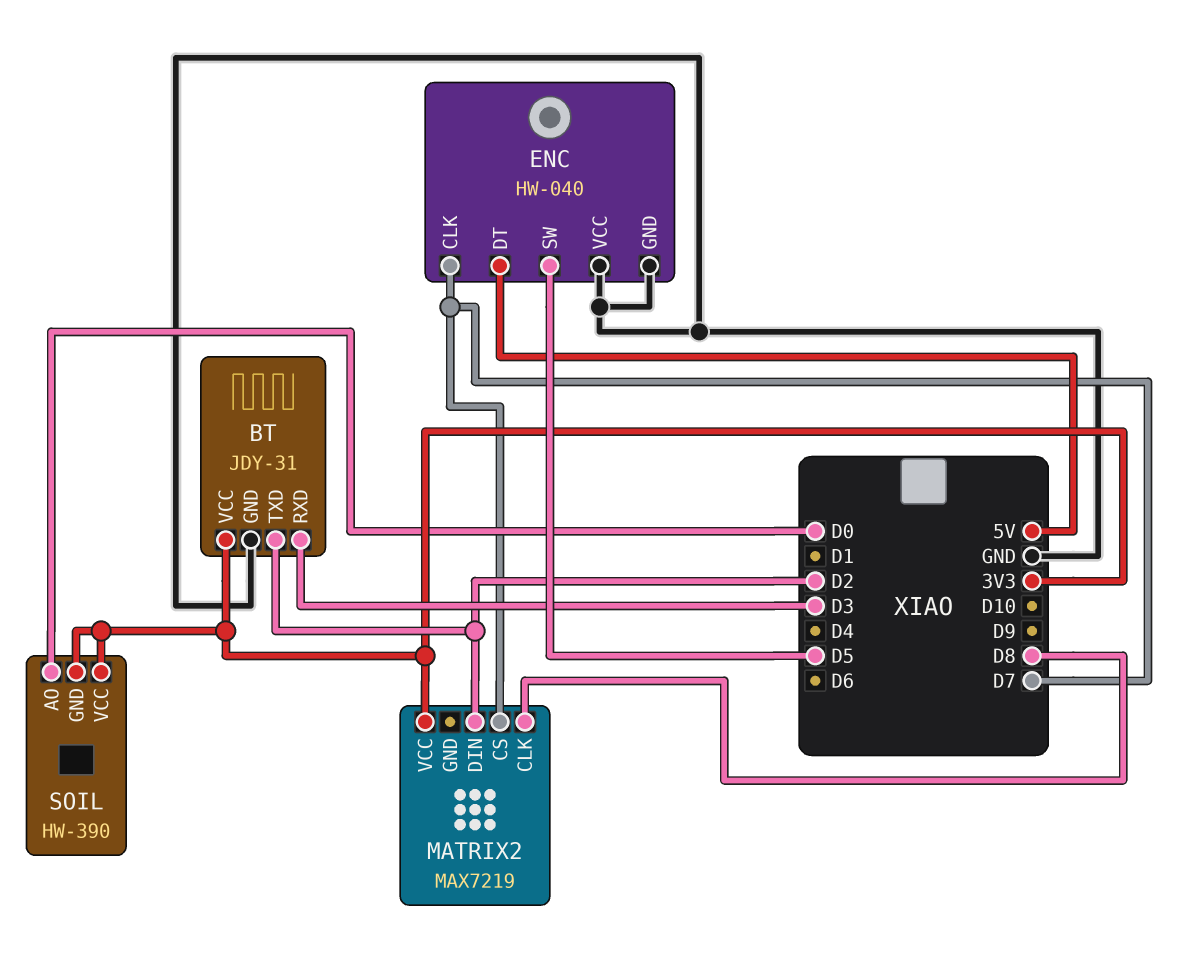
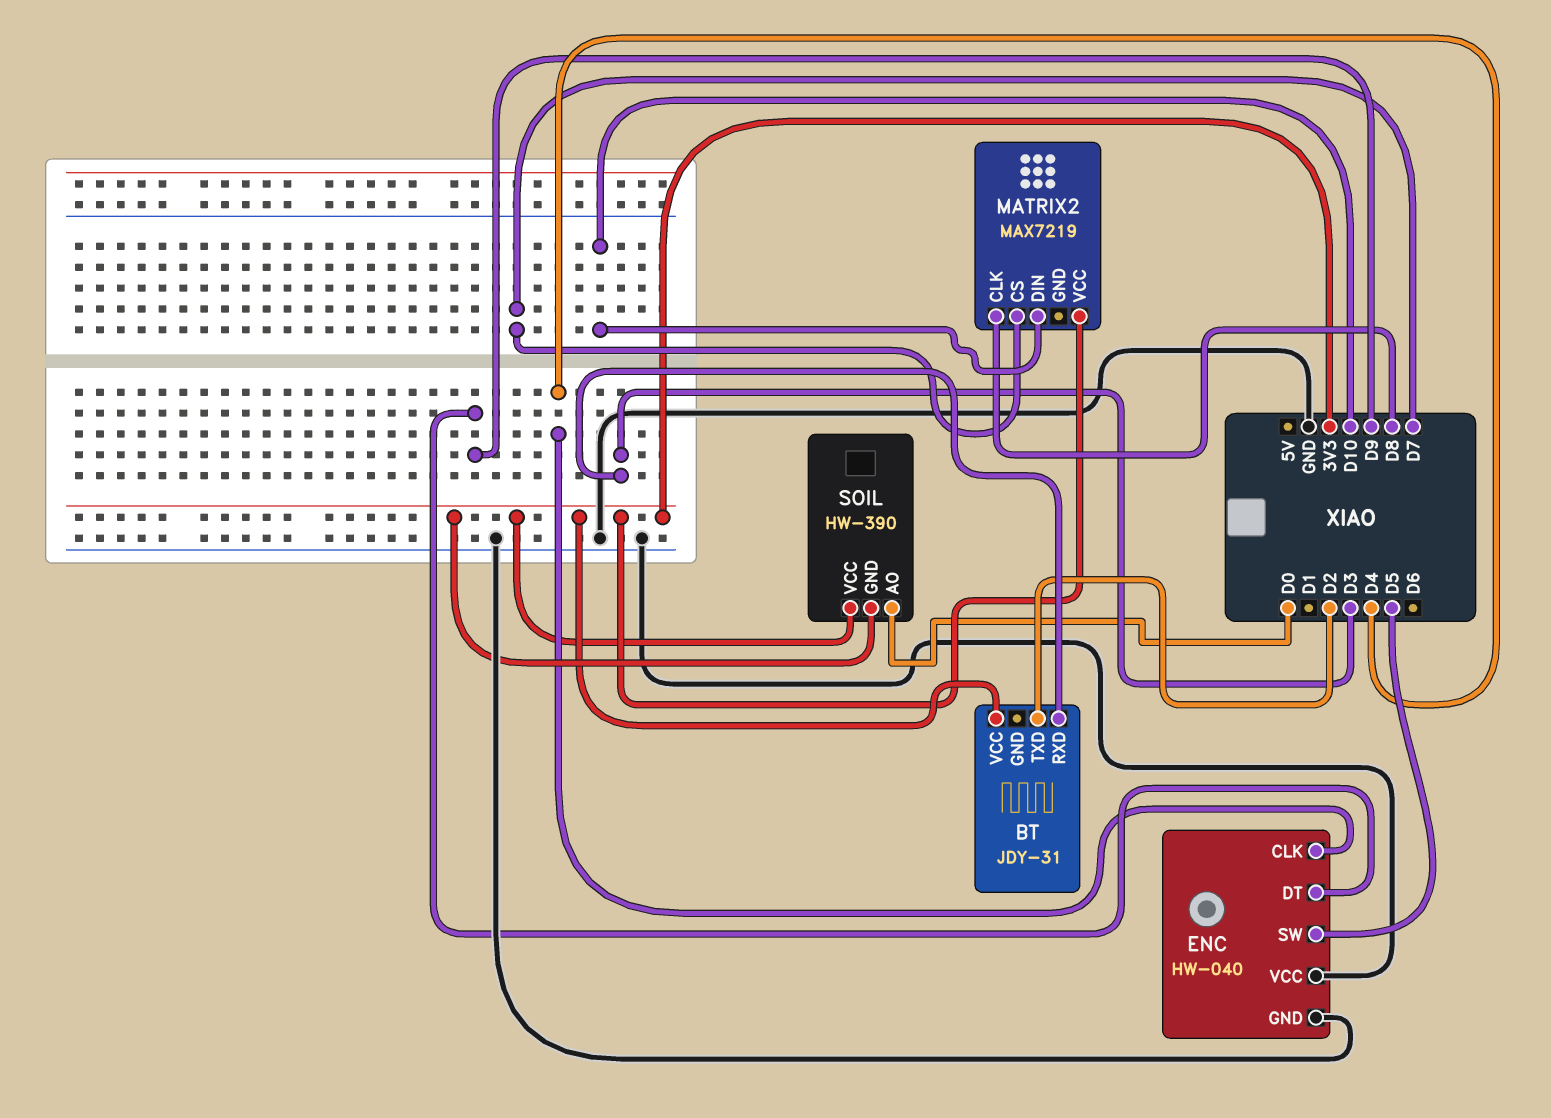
BT pin GND: GND -> none
ENC pin CLK: D7 -> D4
ENC pin DT: 5V -> D9
MATRIX2 pin DIN: D2 -> D10

